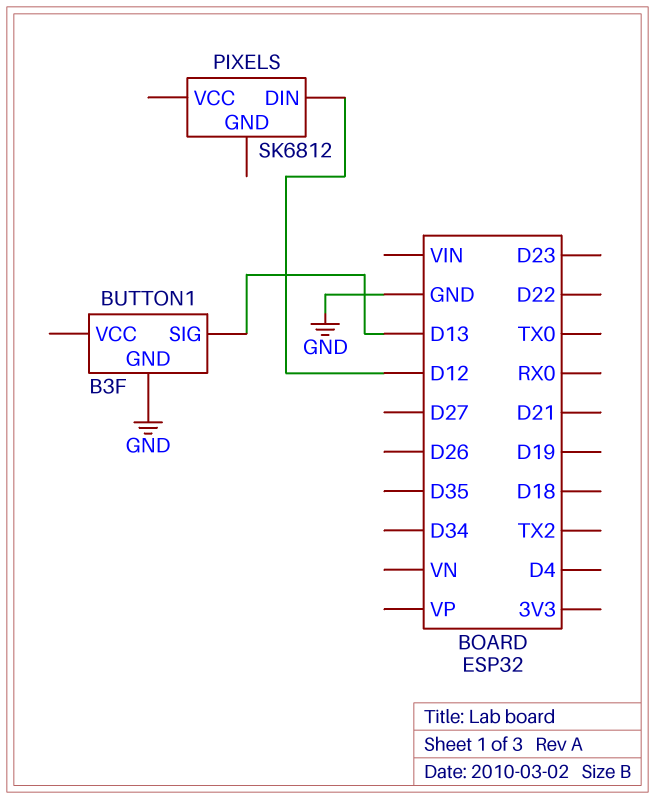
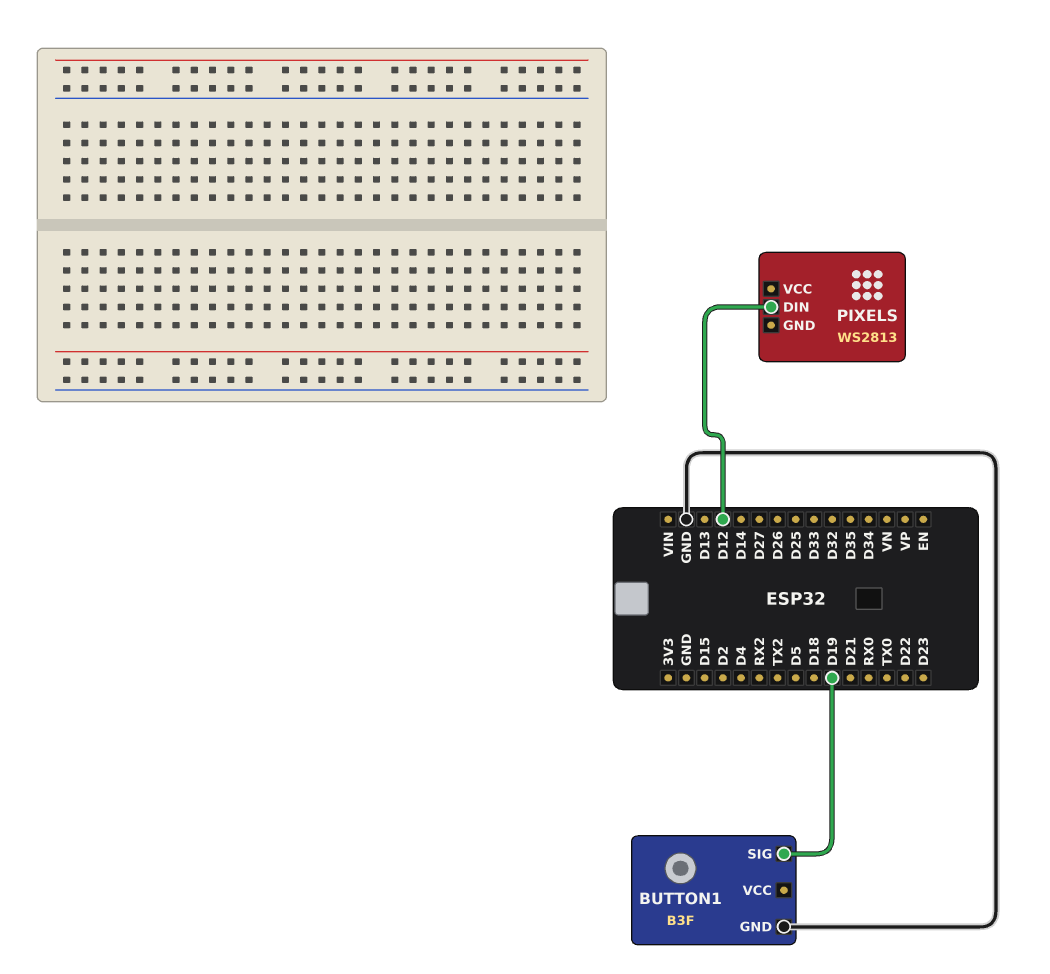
BUTTON1 pin SIG: D13 -> D19
PIXELS: SK6812 -> WS2813

